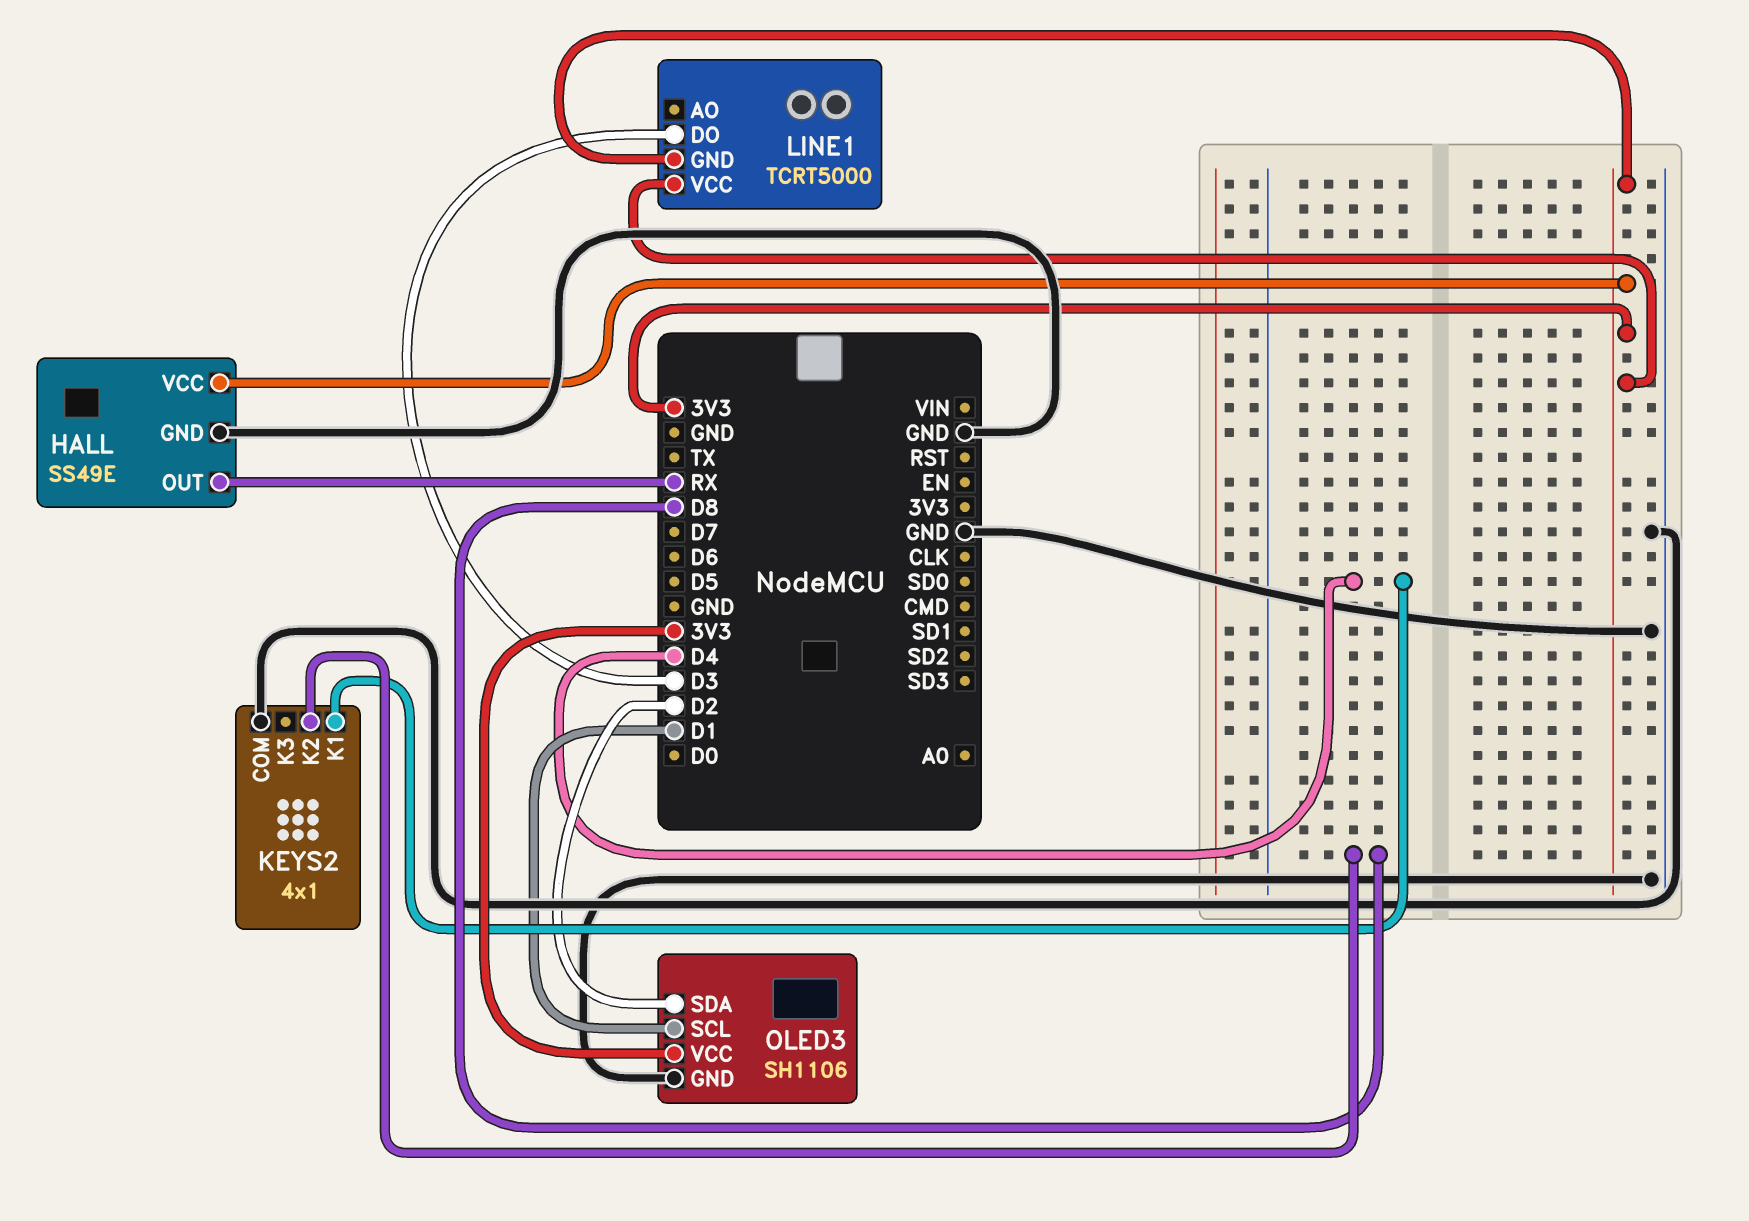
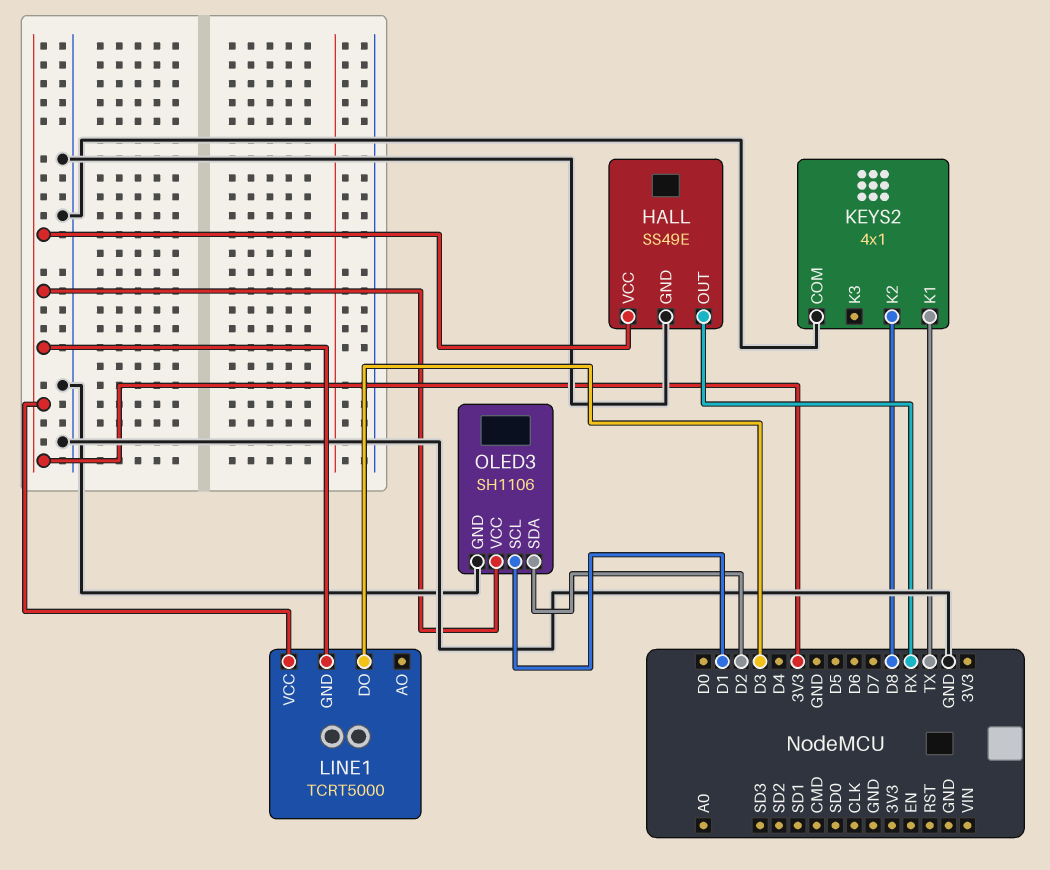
KEYS2 pin K1: D4 -> TX

